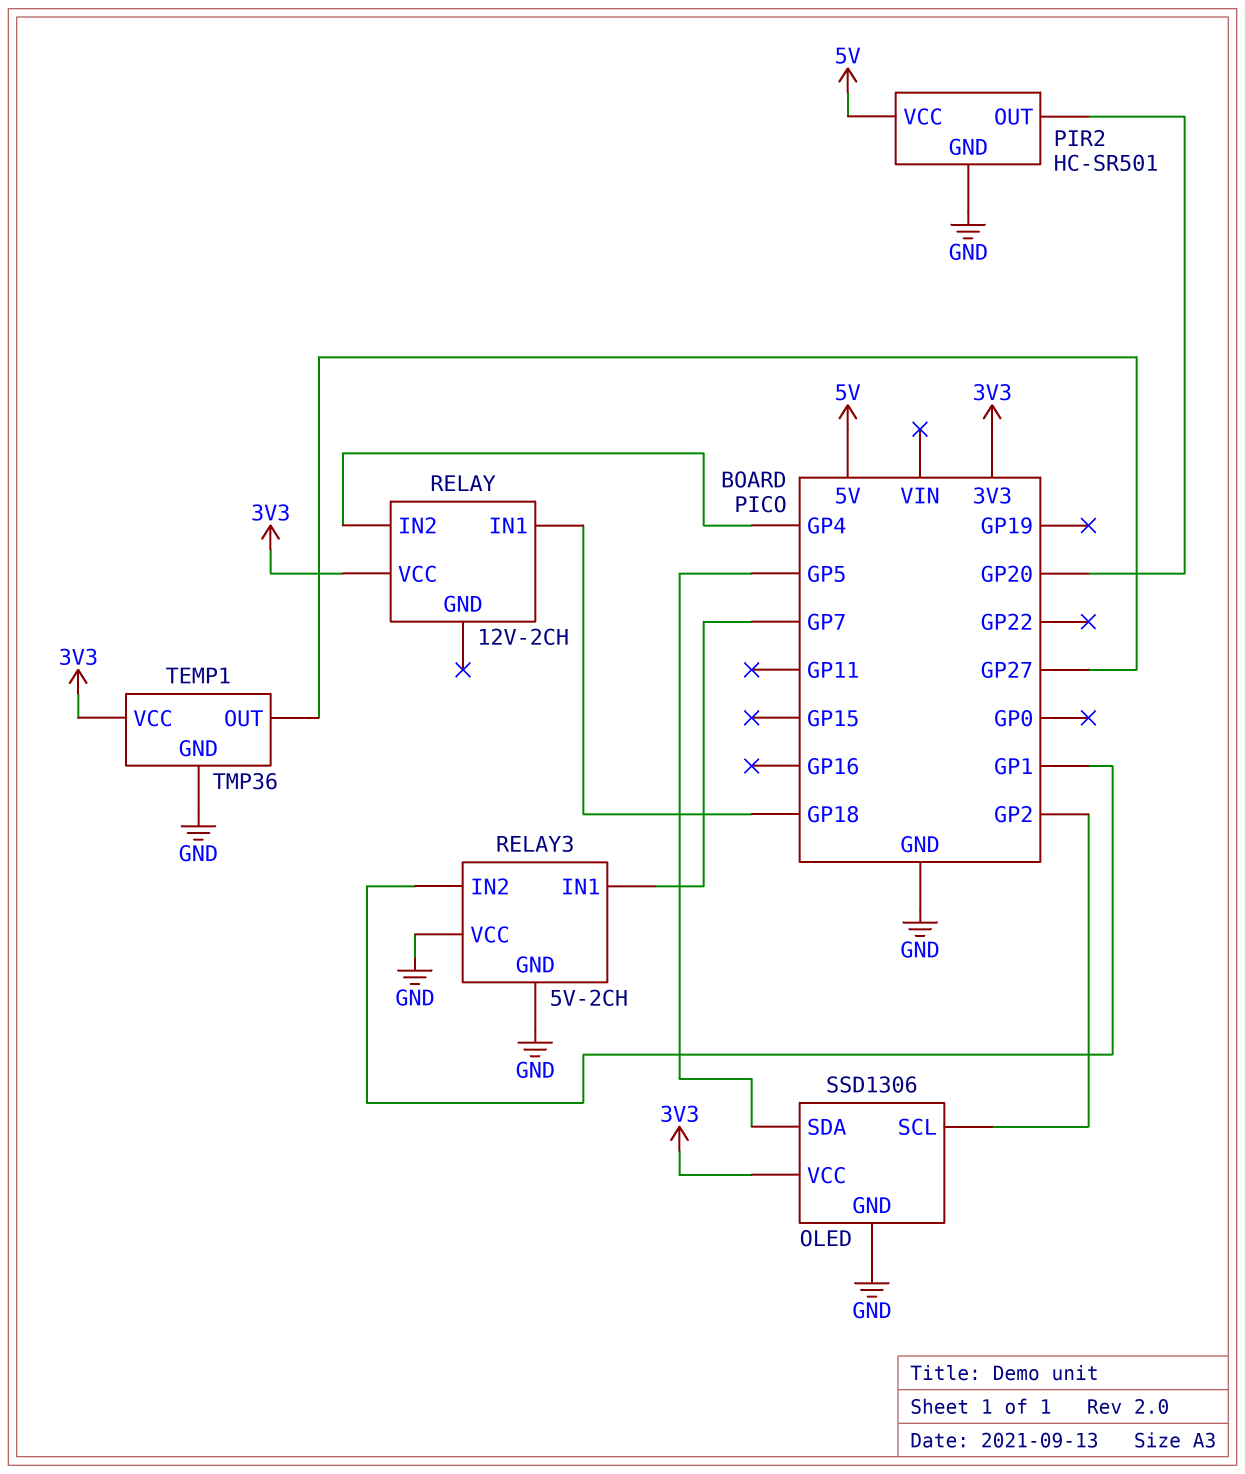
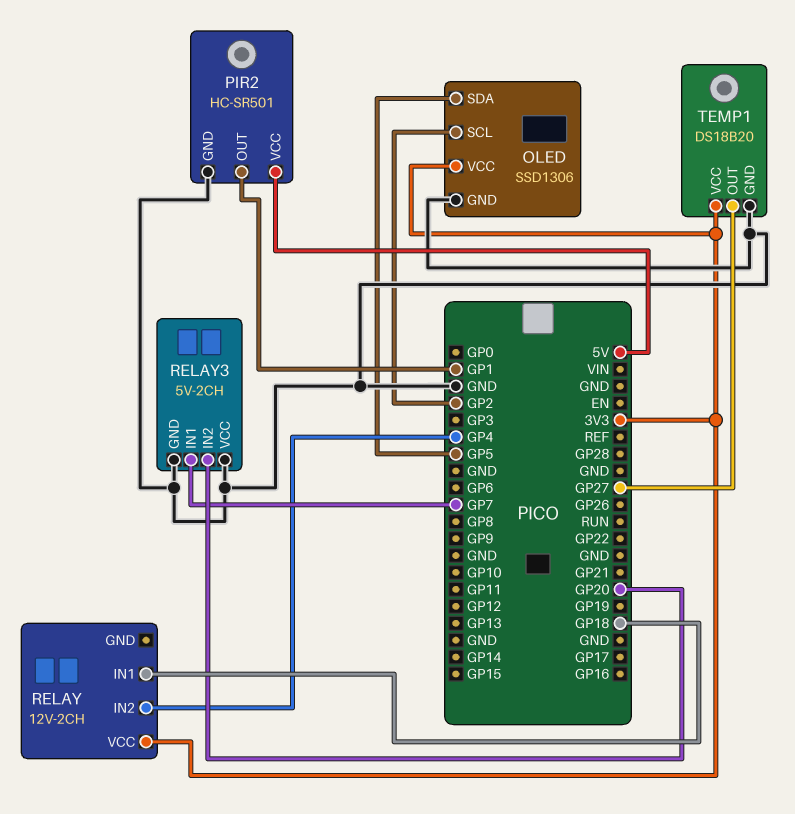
PIR2 pin OUT: GP20 -> GP1
RELAY3 pin IN2: GP1 -> GP20
TEMP1: TMP36 -> DS18B20

